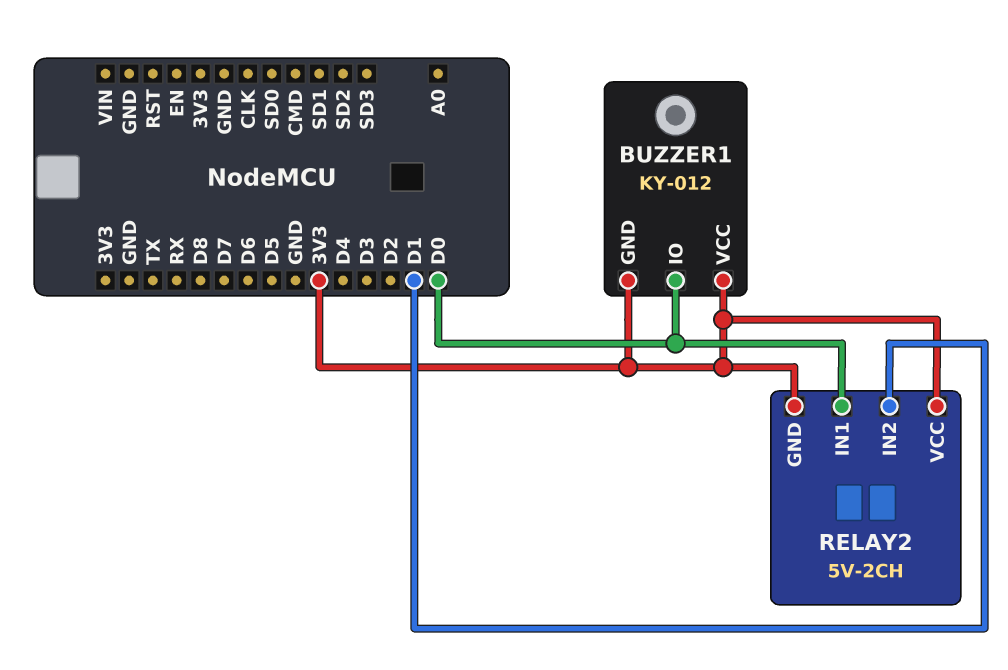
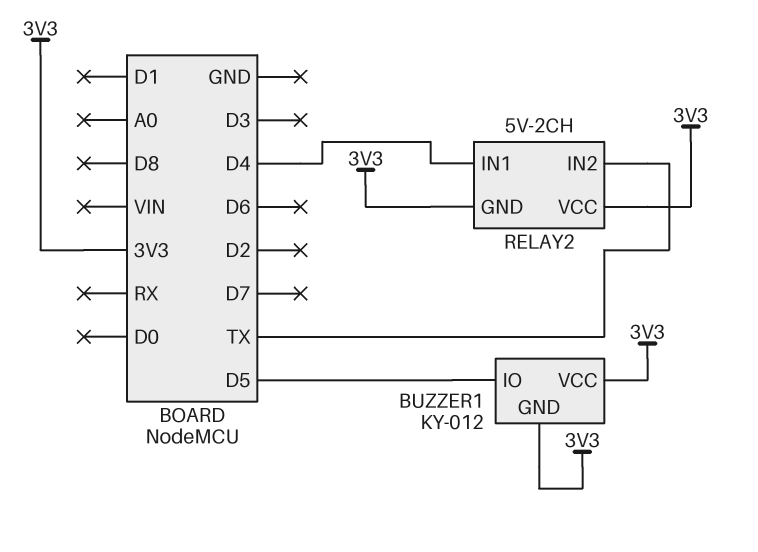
BUZZER1 pin IO: D0 -> D5
RELAY2 pin IN1: D0 -> D4
RELAY2 pin IN2: D1 -> TX

